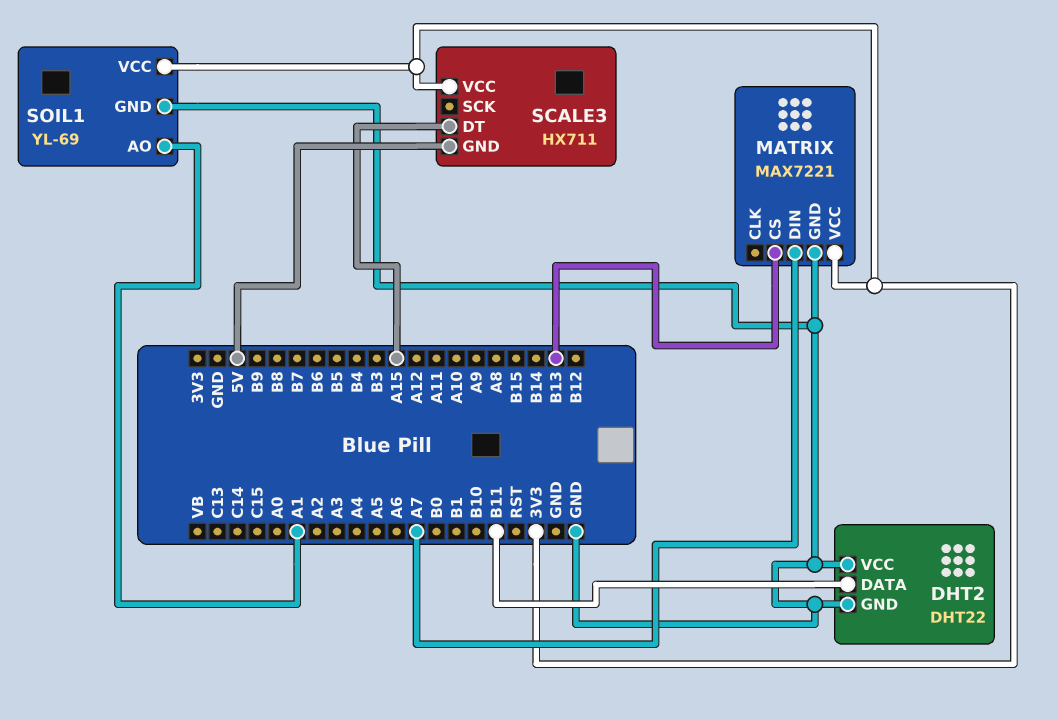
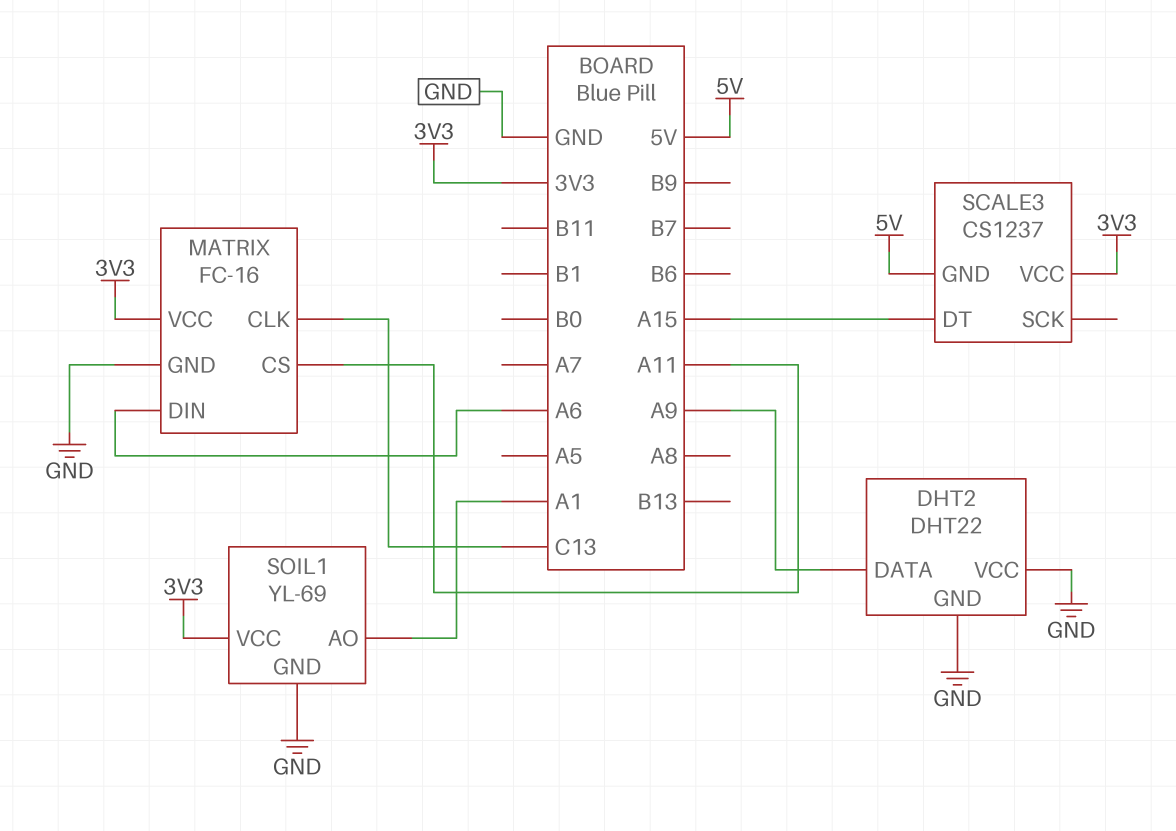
DHT2 pin DATA: B11 -> A9
MATRIX: MAX7221 -> FC-16
MATRIX pin CLK: none -> C13
MATRIX pin CS: B13 -> A11
MATRIX pin DIN: A7 -> A6
SCALE3: HX711 -> CS1237

